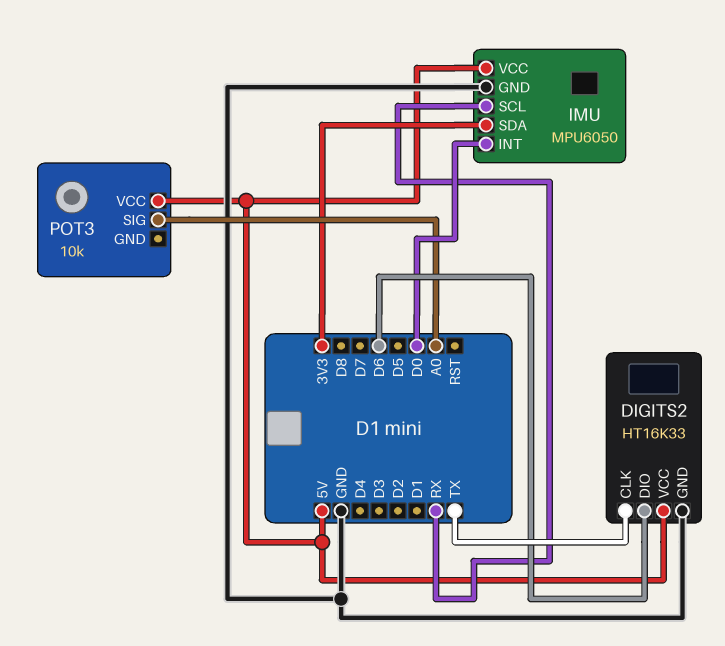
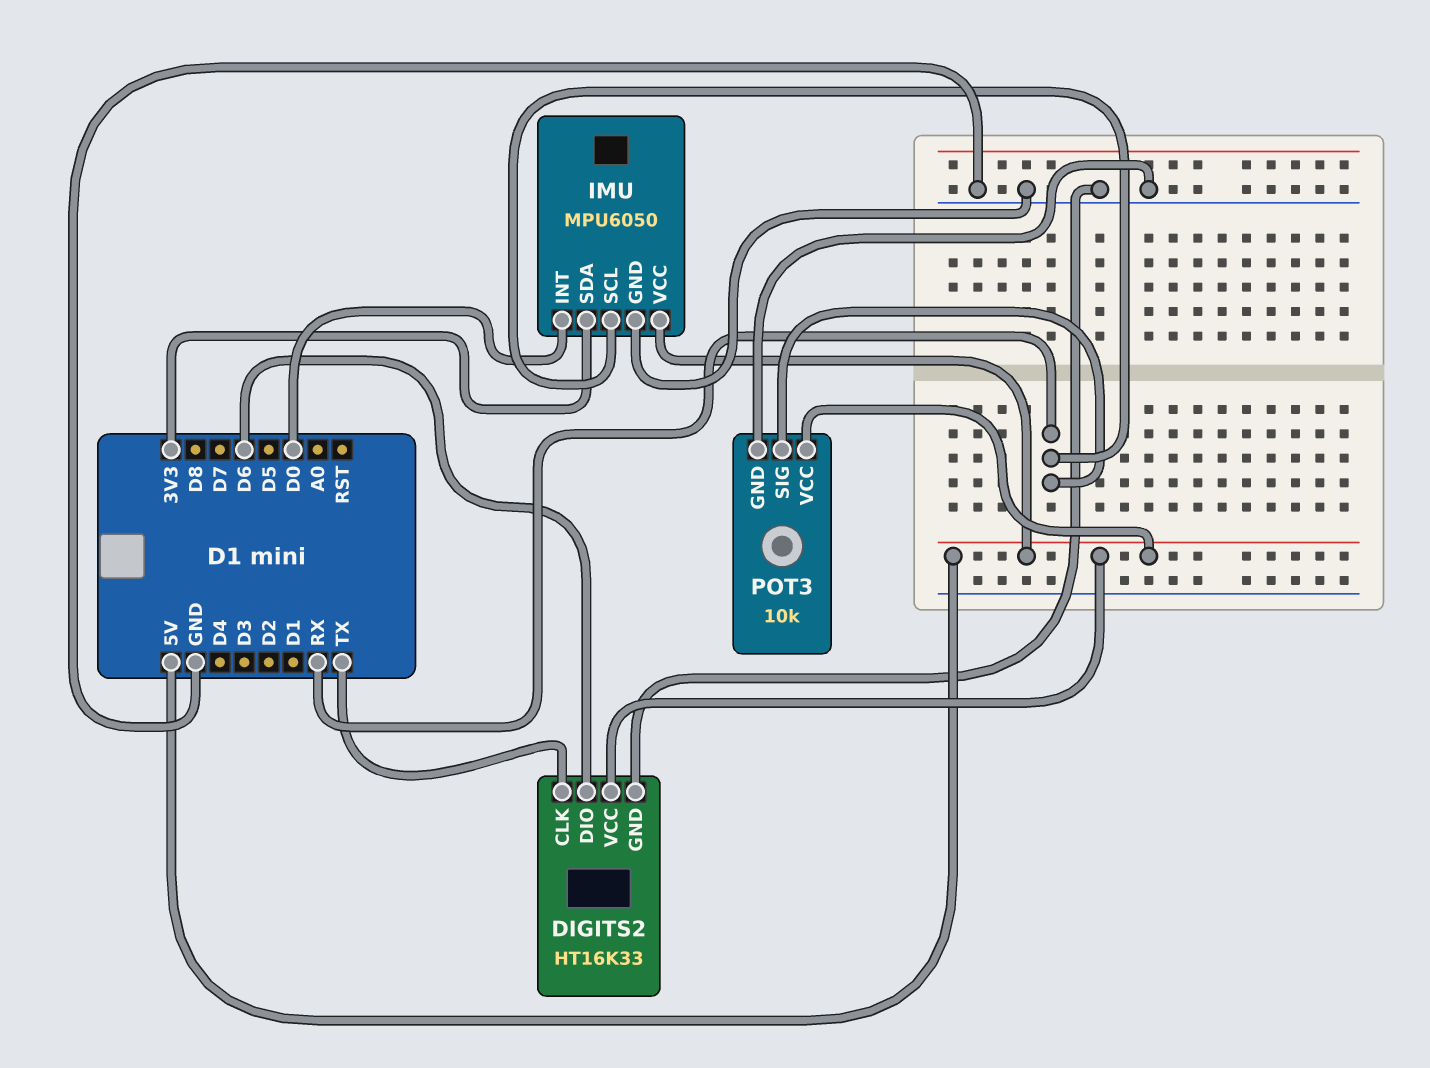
POT3 pin GND: none -> GND
POT3 pin SIG: A0 -> RX

